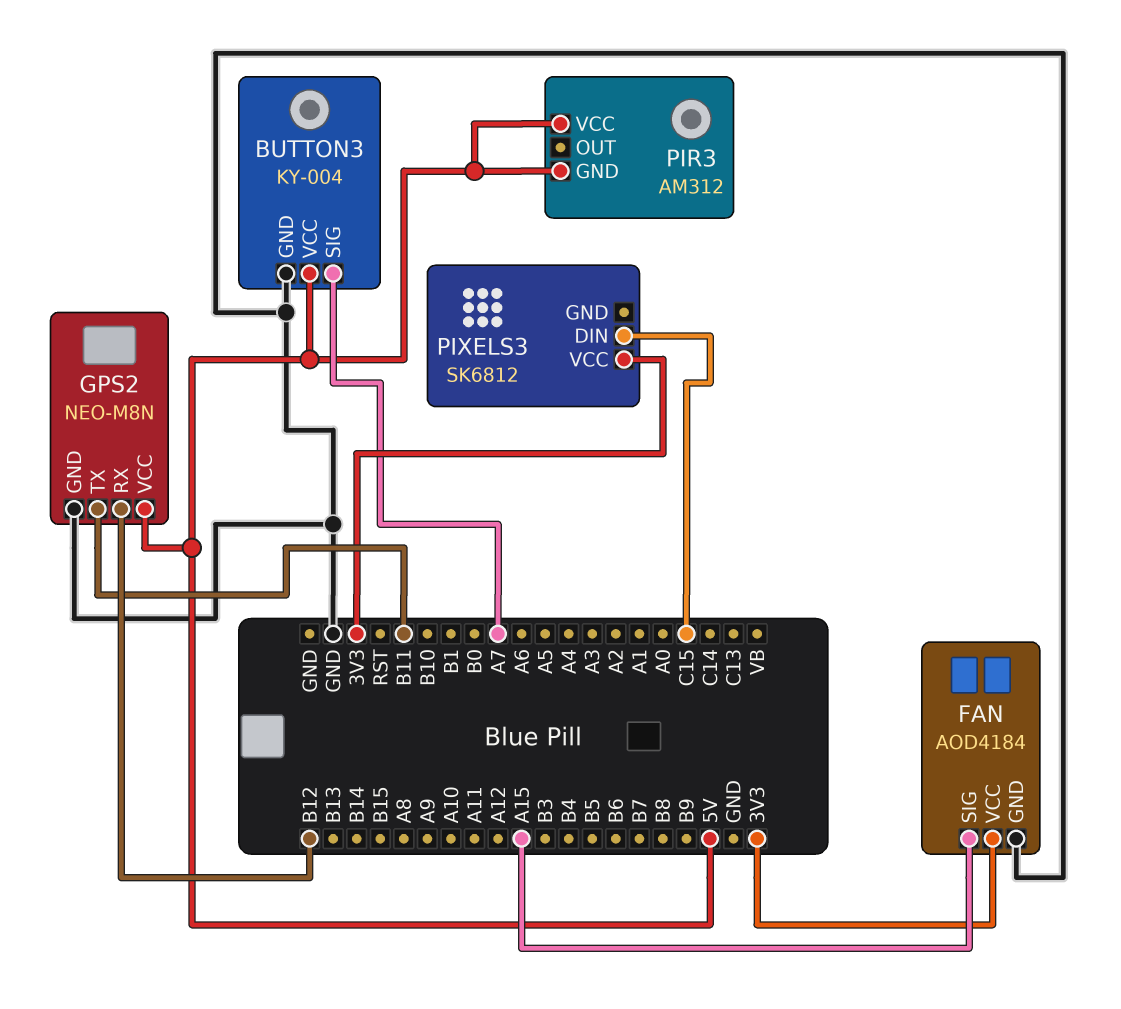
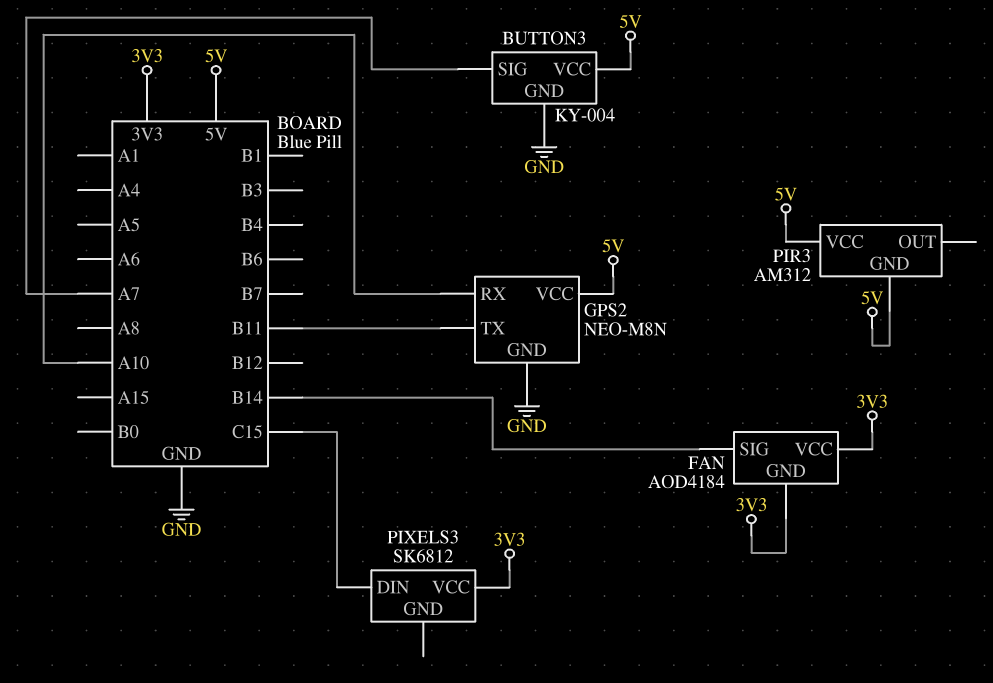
FAN pin GND: GND -> 3V3
FAN pin SIG: A15 -> B14
GPS2 pin RX: B12 -> A10

